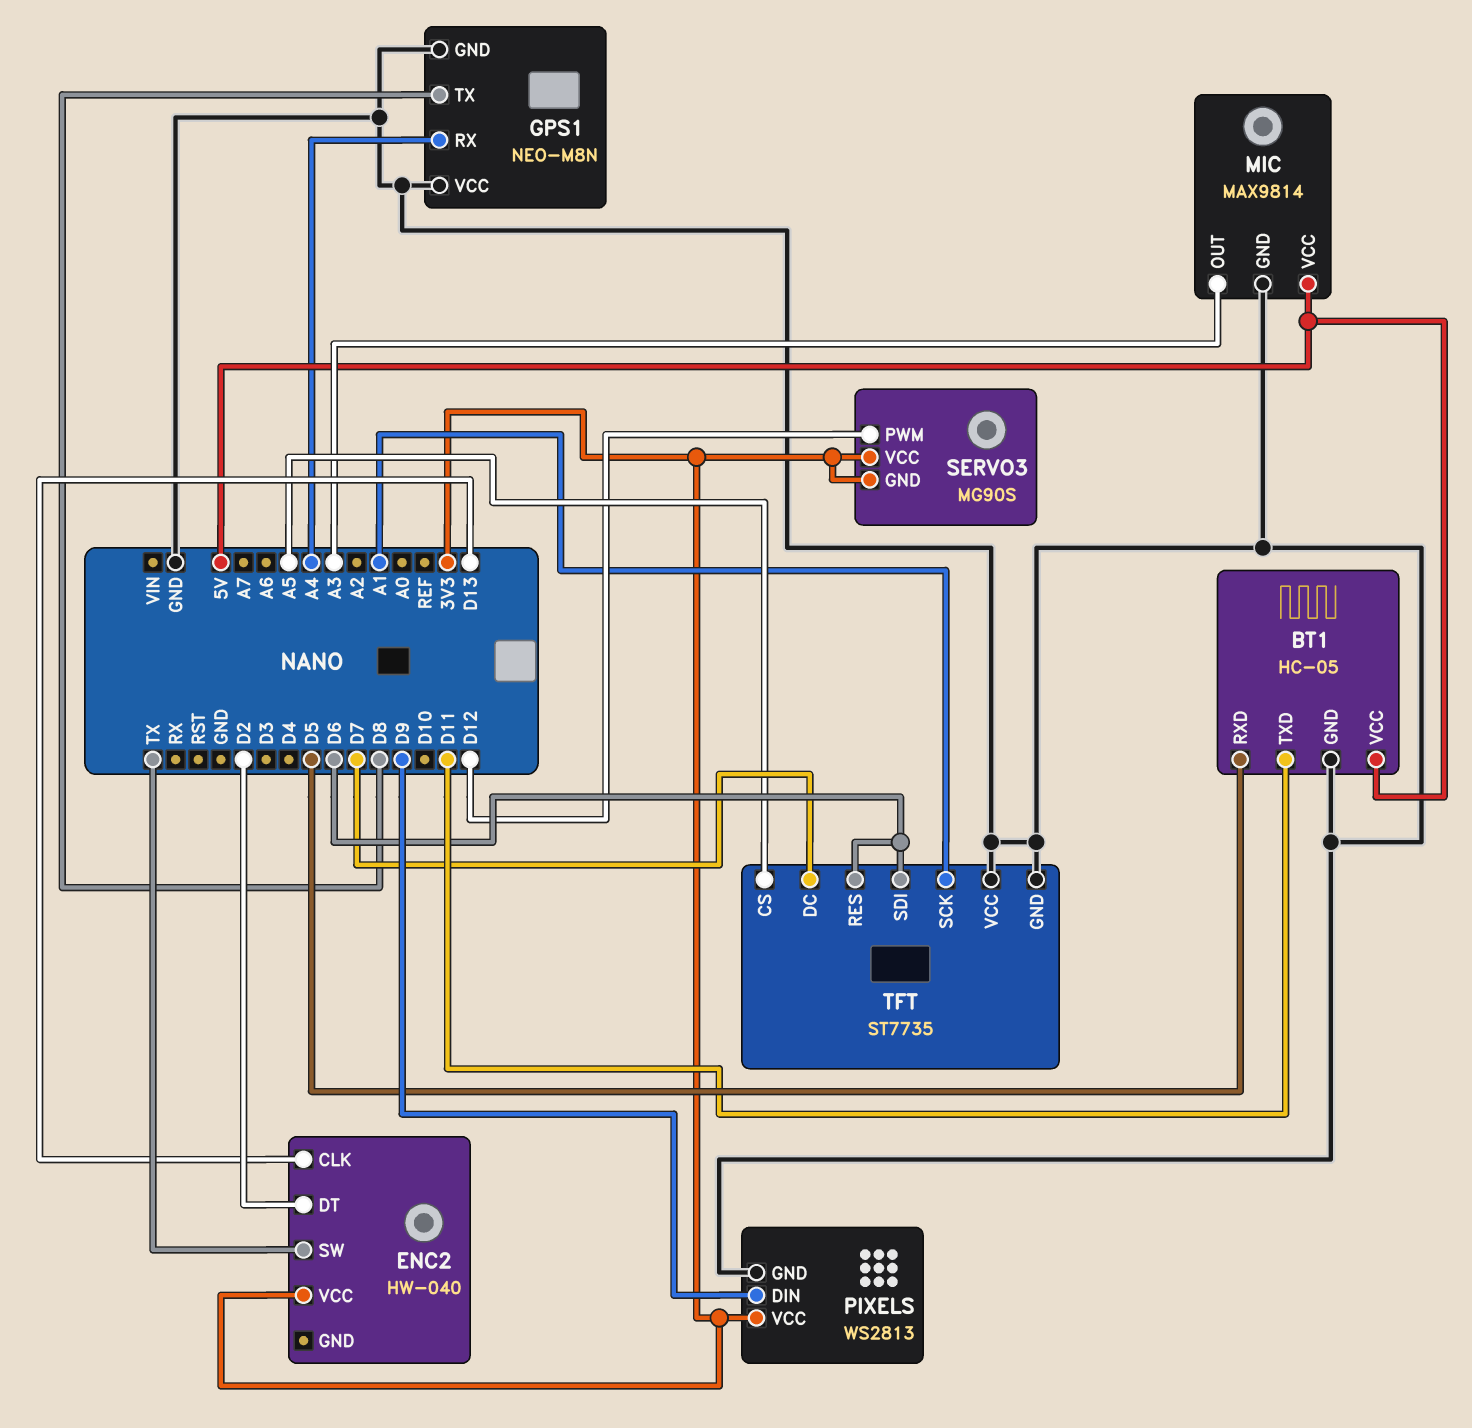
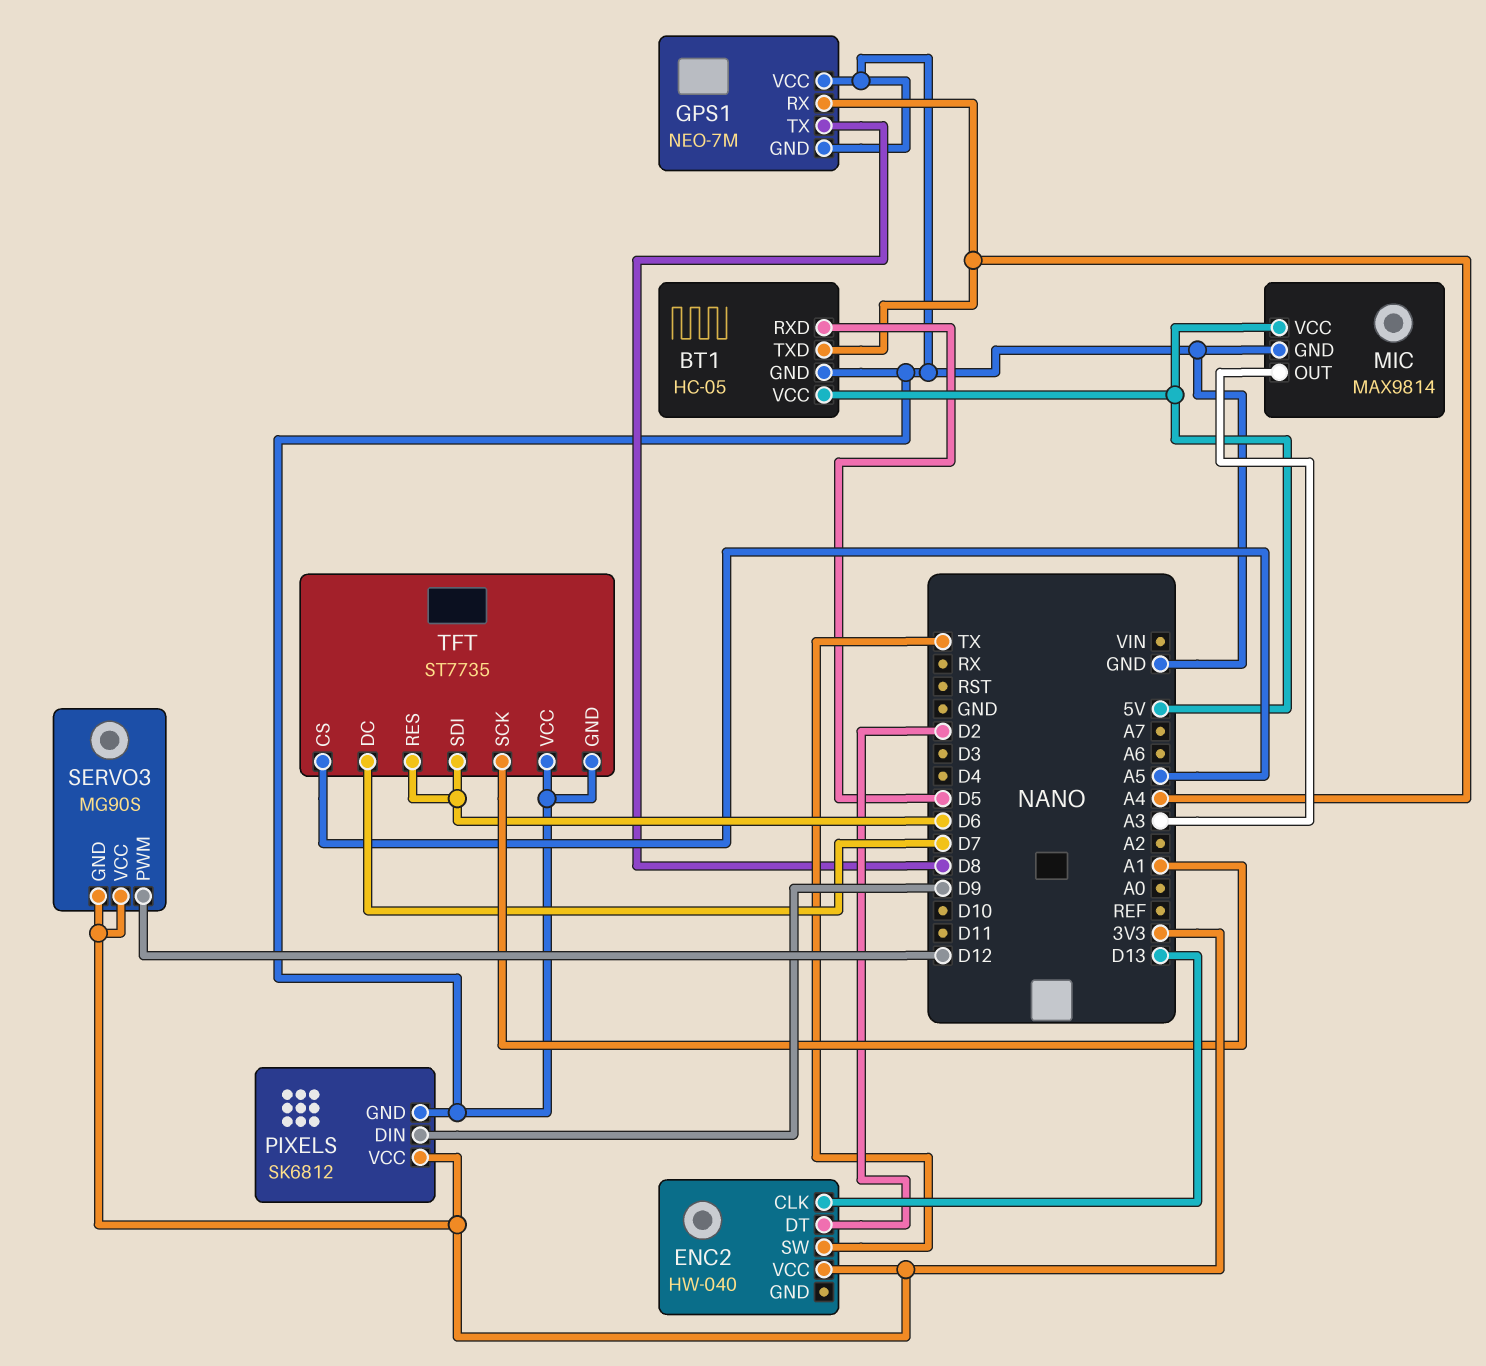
BT1 pin TXD: D11 -> A4
GPS1: NEO-M8N -> NEO-7M
PIXELS: WS2813 -> SK6812

